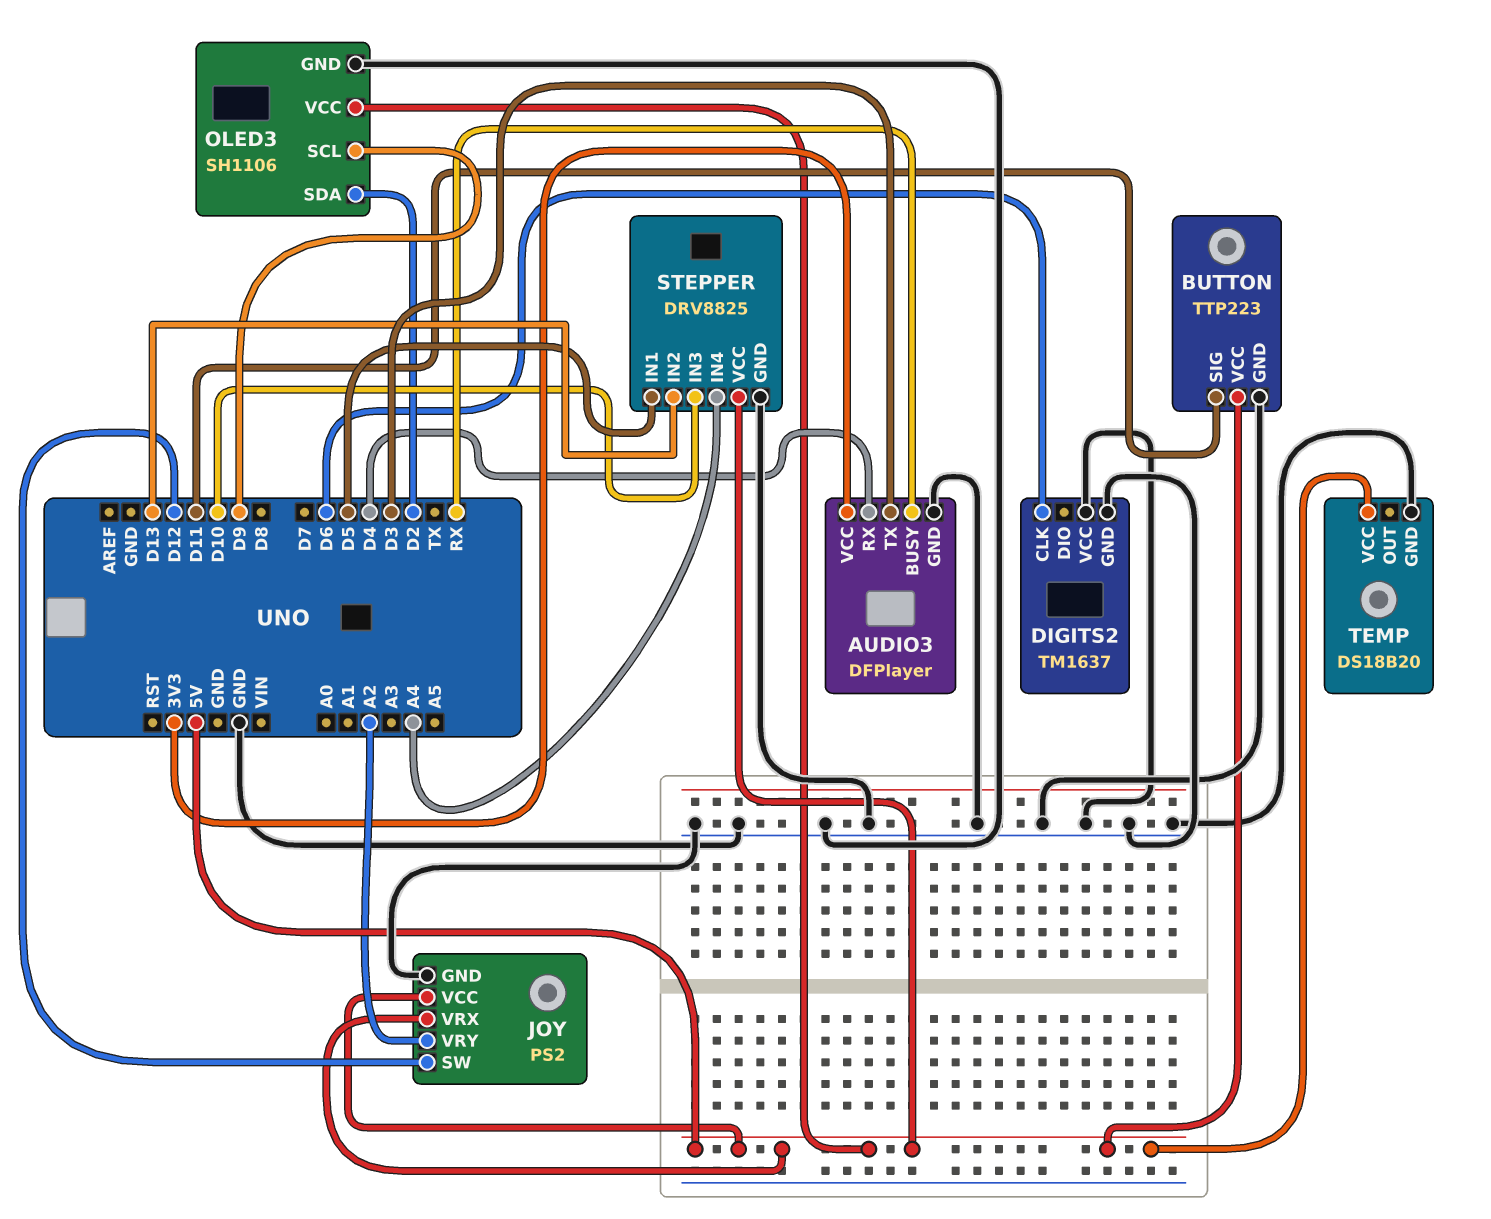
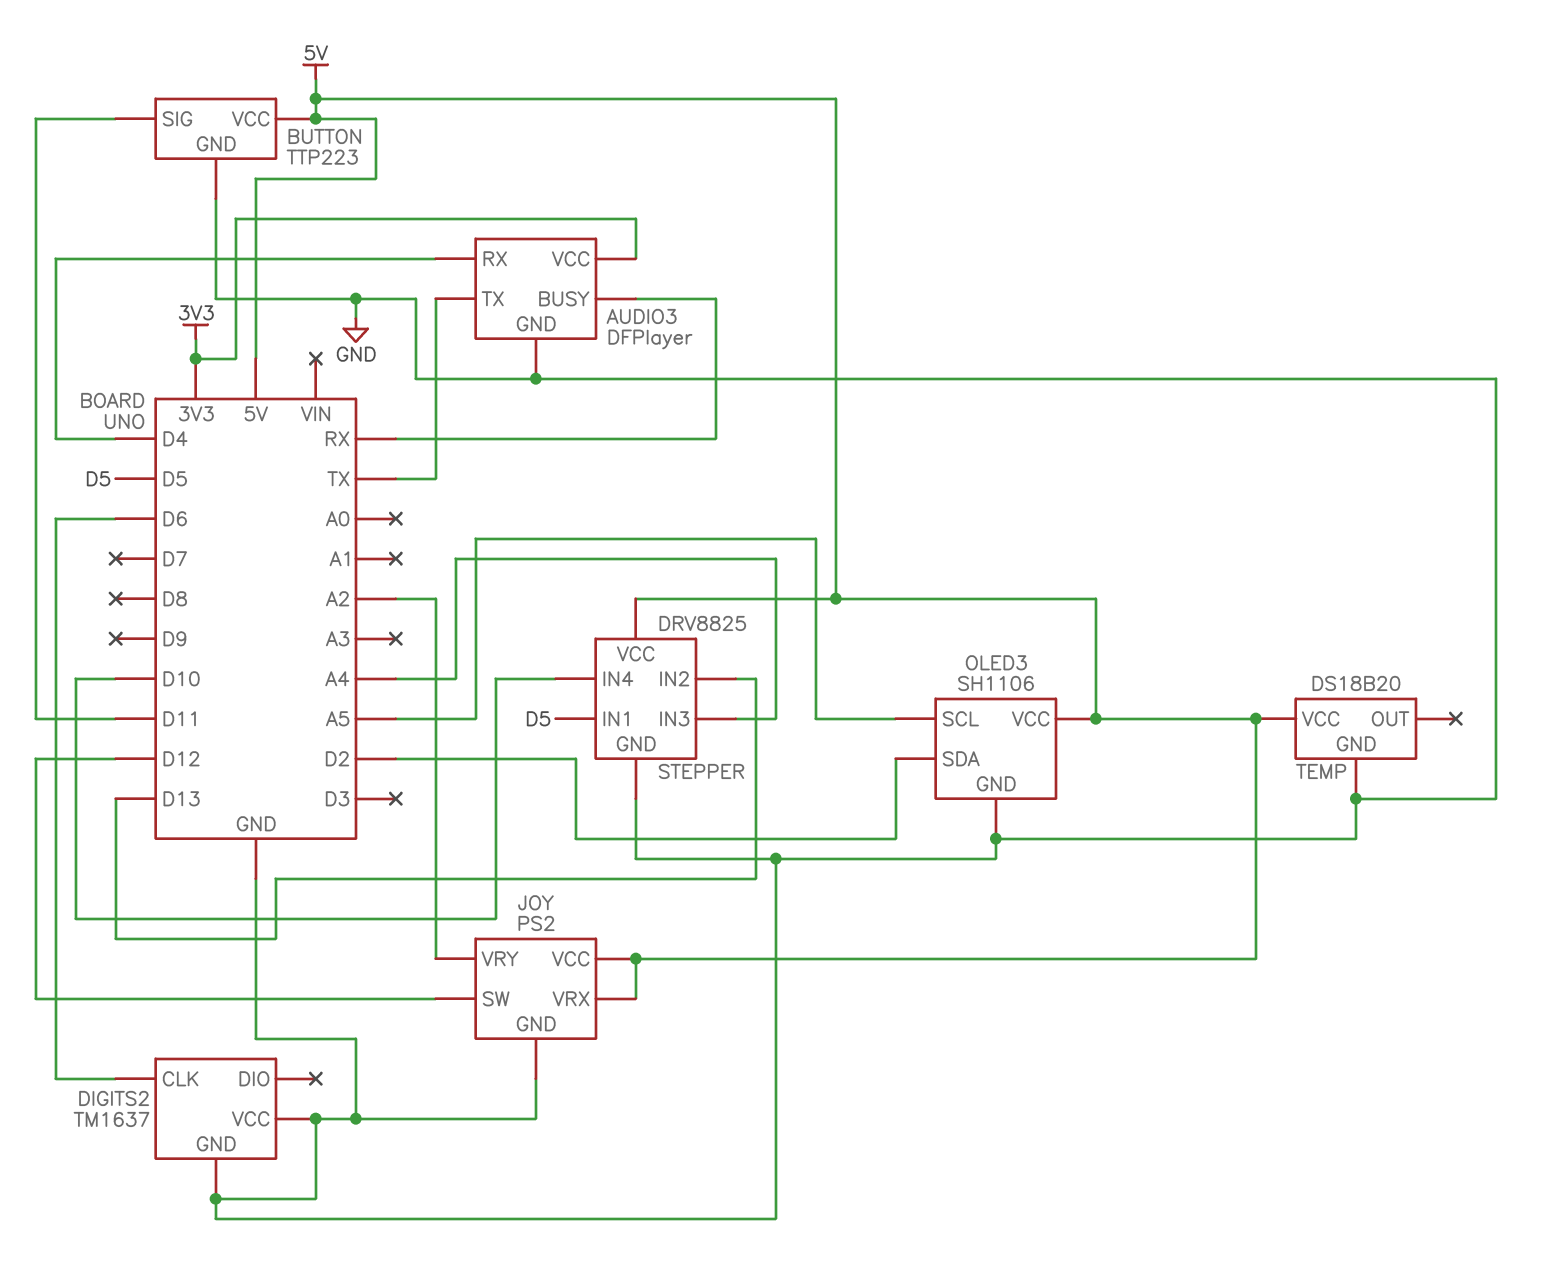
AUDIO3 pin TX: D3 -> TX
OLED3 pin SCL: D9 -> A5
STEPPER pin IN3: D10 -> A4
STEPPER pin IN4: A4 -> D10

